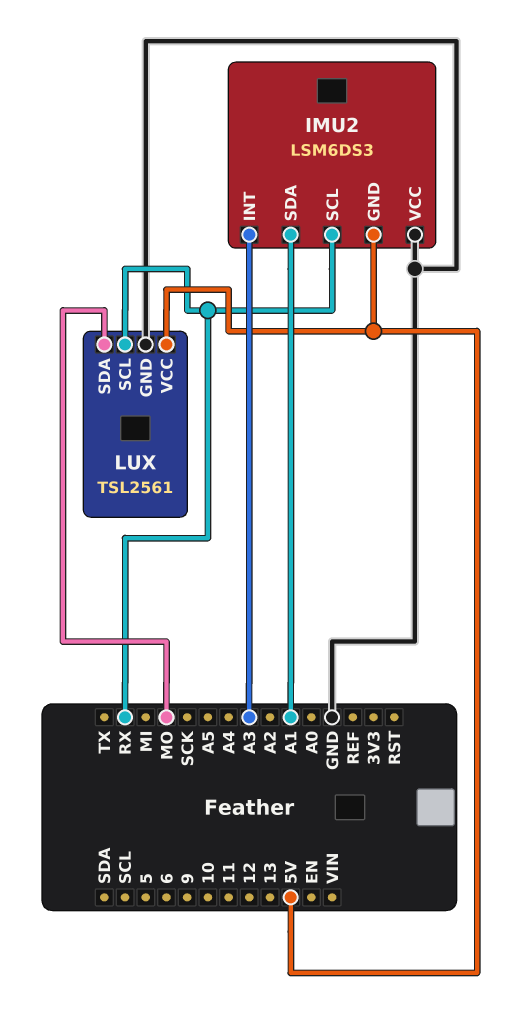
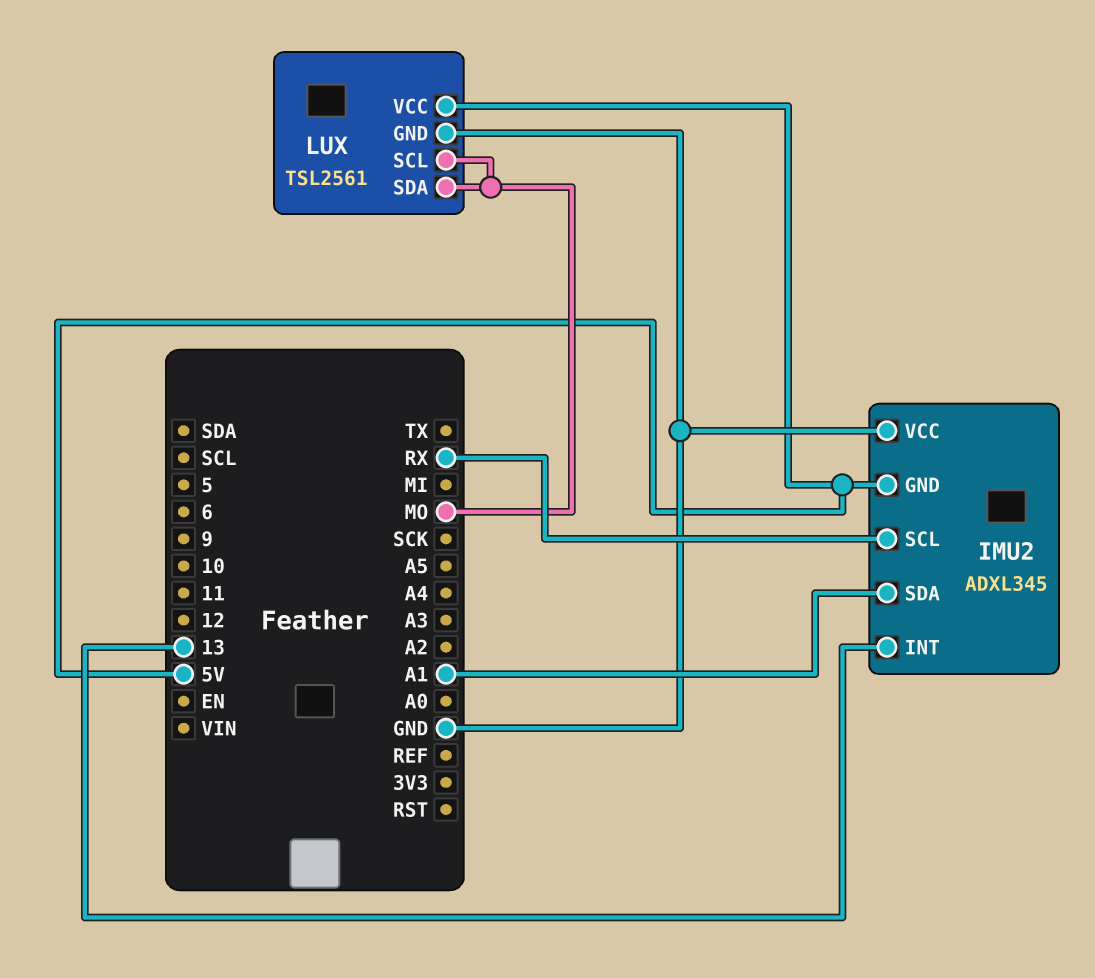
IMU2: LSM6DS3 -> ADXL345
IMU2 pin INT: A3 -> 13
LUX pin SCL: RX -> MO

